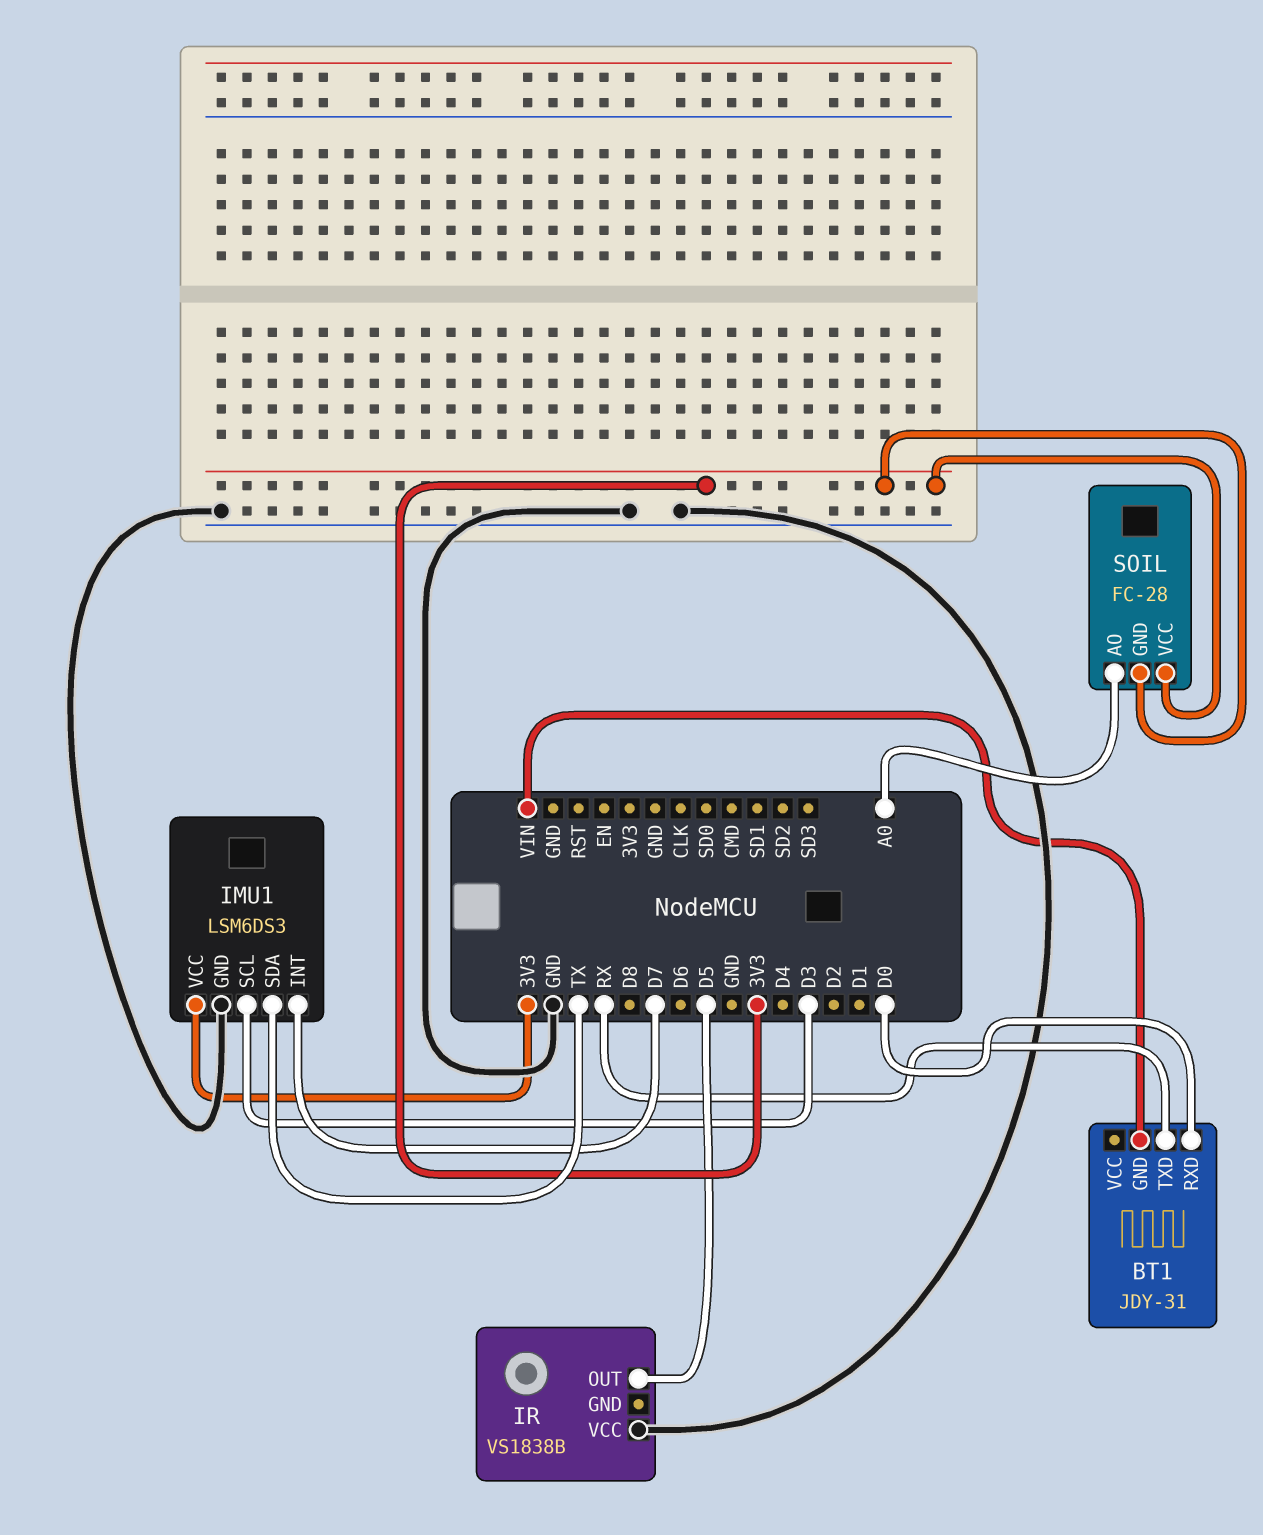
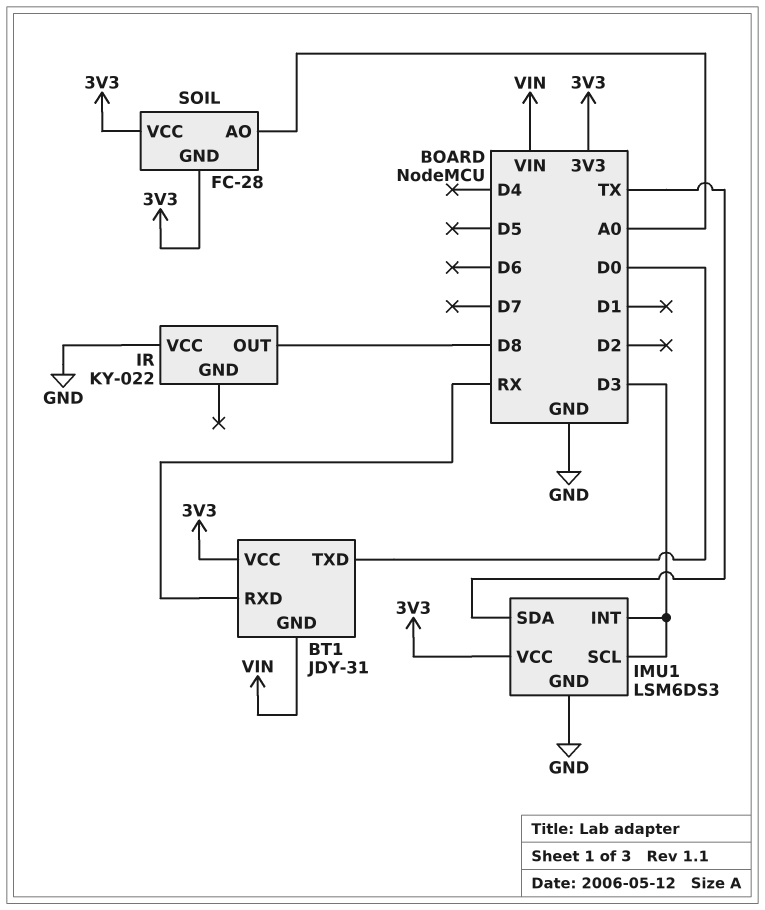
BT1 pin RXD: D0 -> RX
BT1 pin TXD: RX -> D0
BT1 pin VCC: none -> 3V3
IMU1 pin INT: D7 -> D3
IR: VS1838B -> KY-022
IR pin OUT: D5 -> D8

